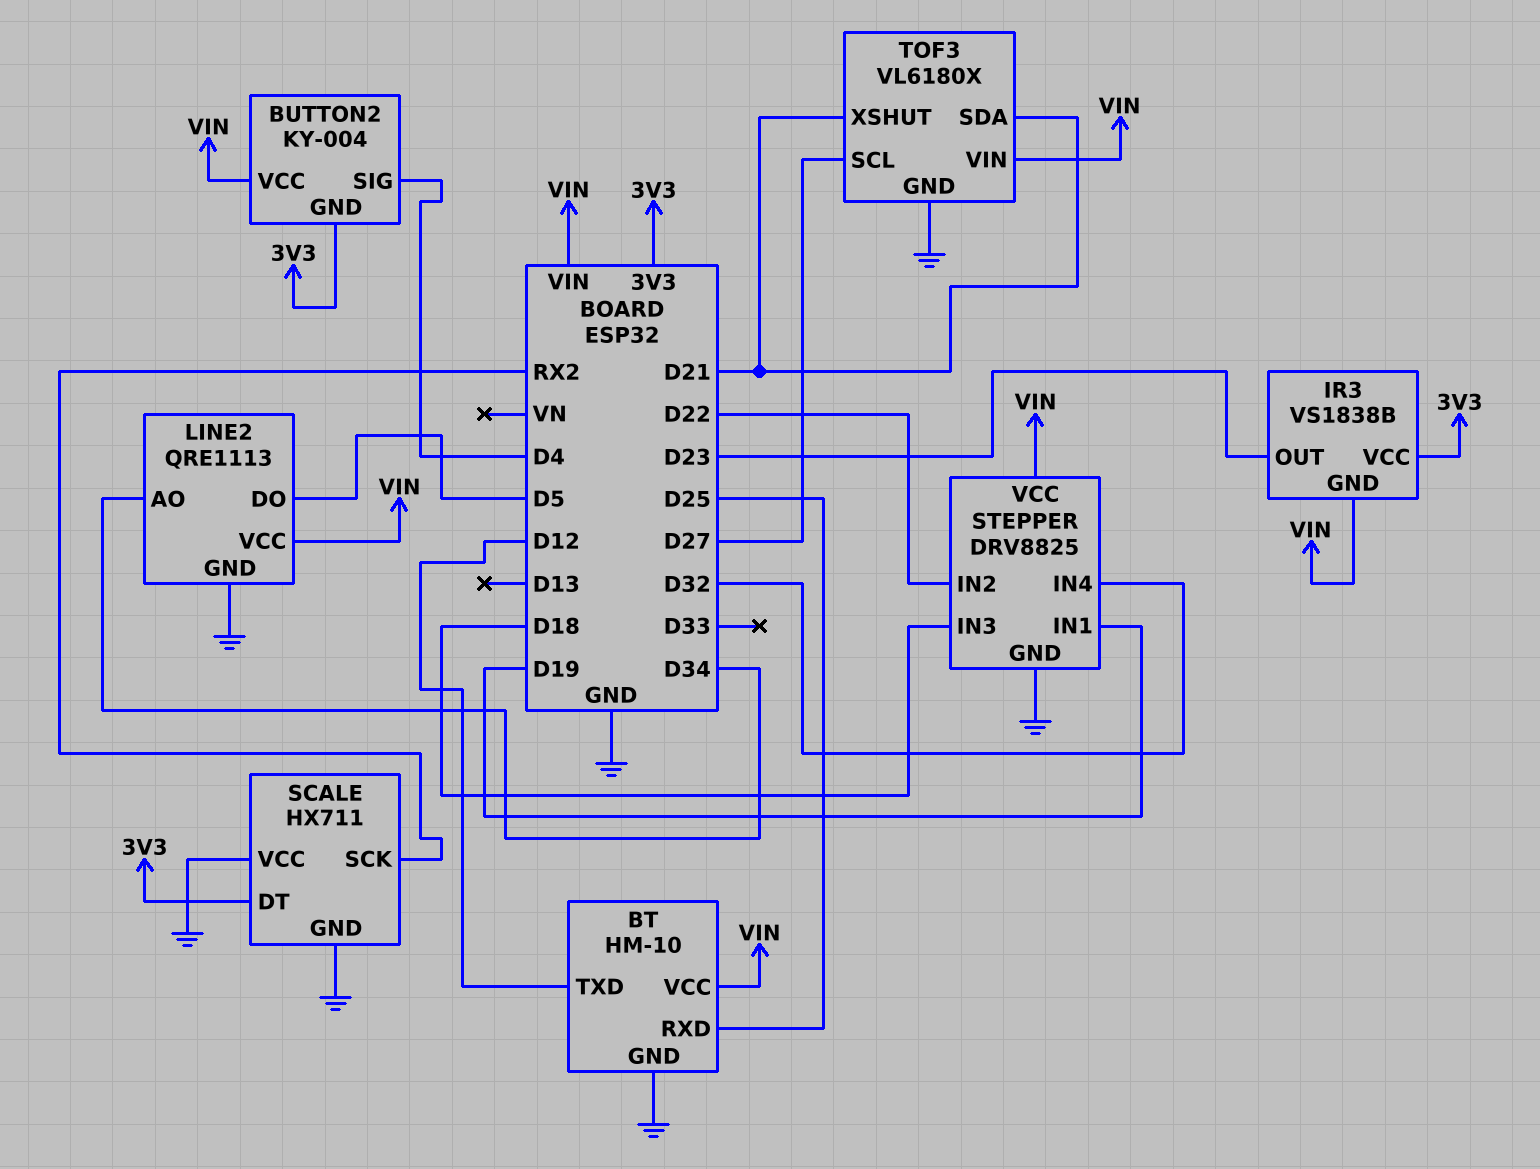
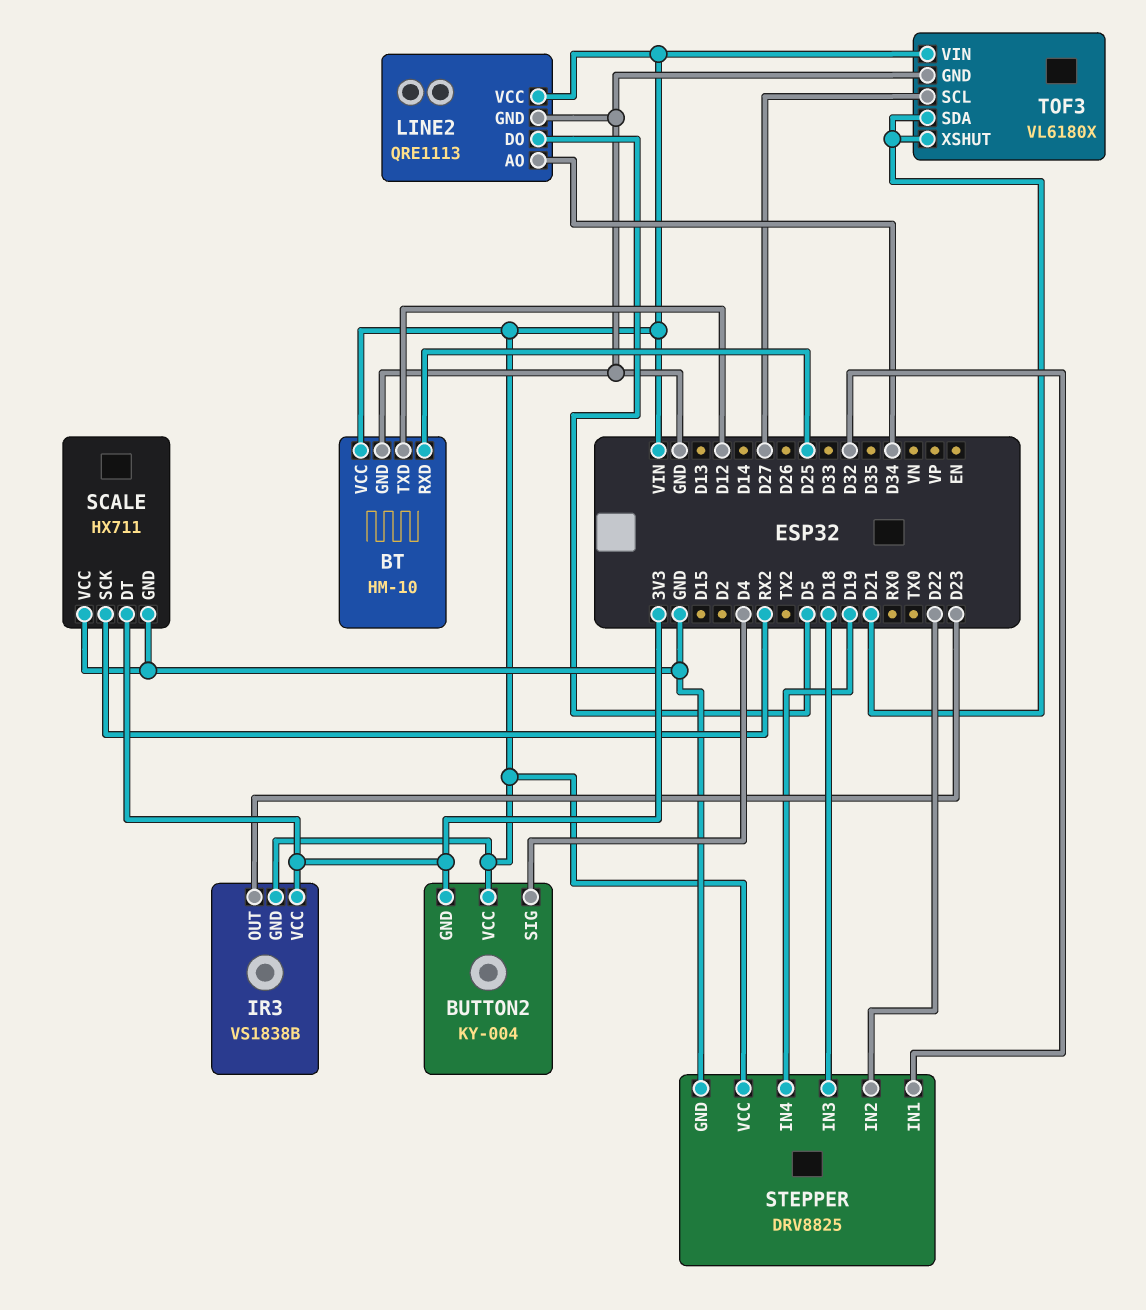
STEPPER pin IN1: D19 -> D32
STEPPER pin IN4: D32 -> D19

